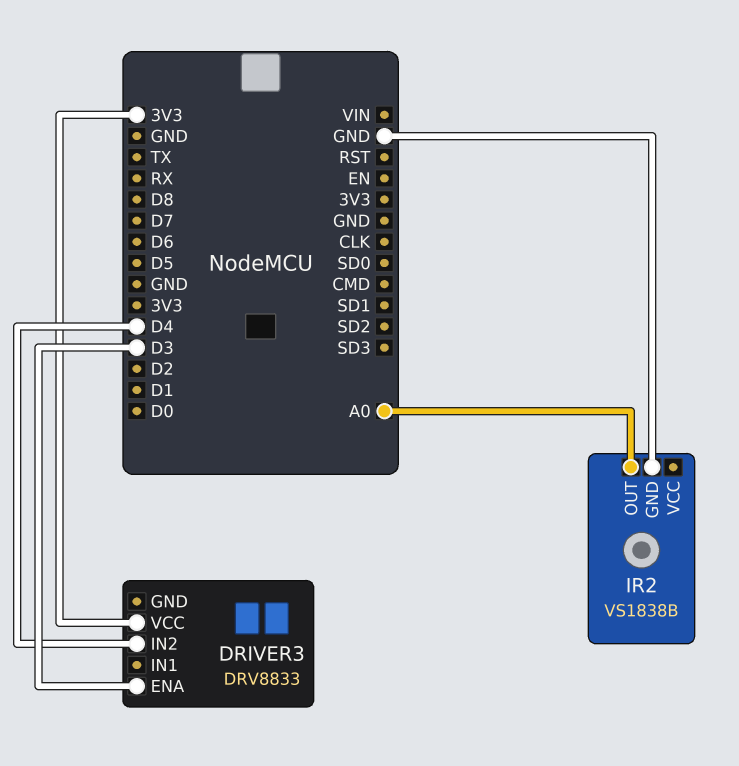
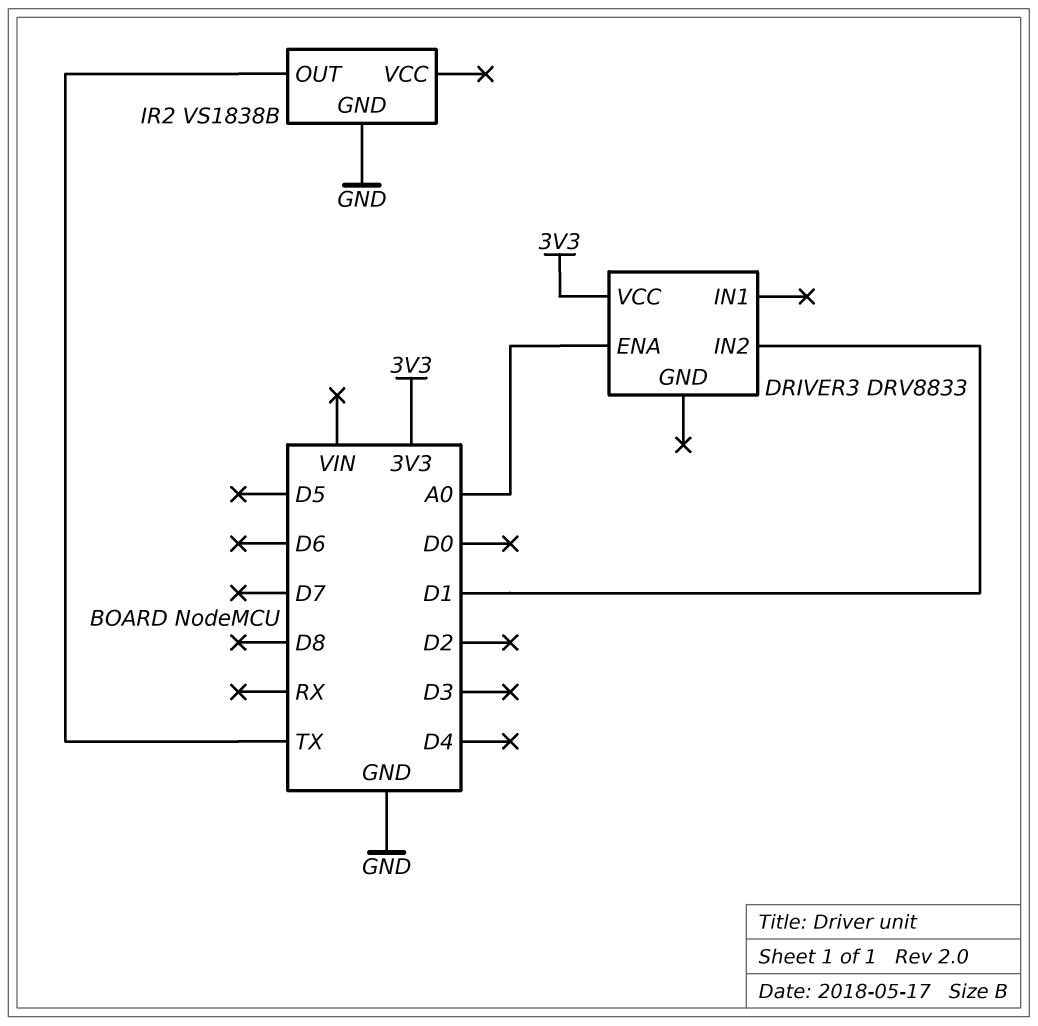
DRIVER3 pin ENA: D3 -> A0
DRIVER3 pin IN2: D4 -> D1
IR2 pin OUT: A0 -> TX

